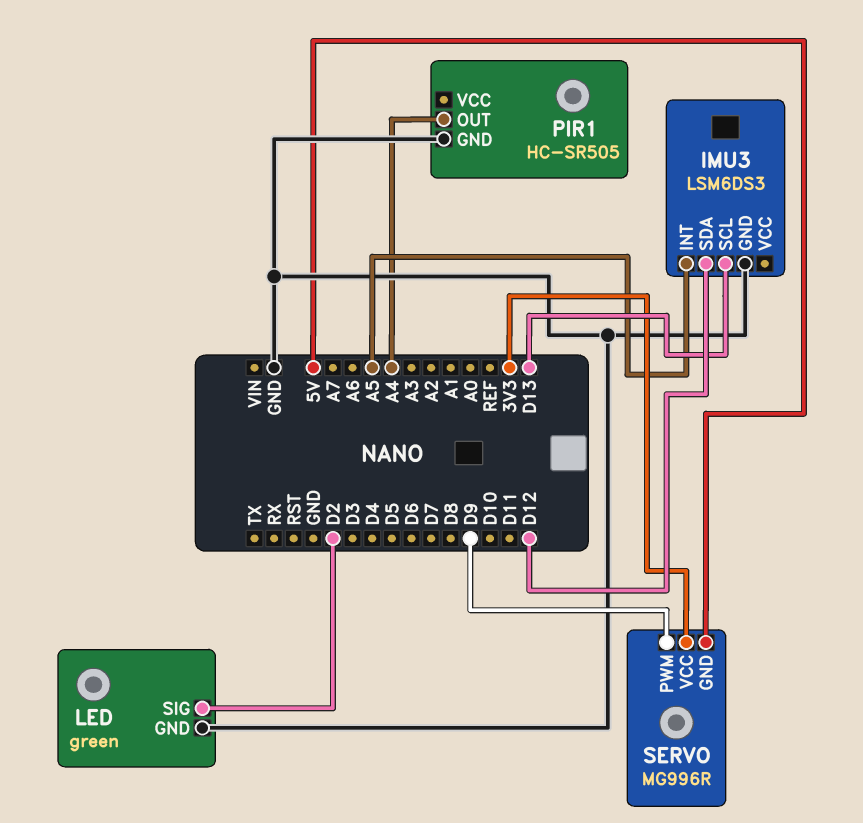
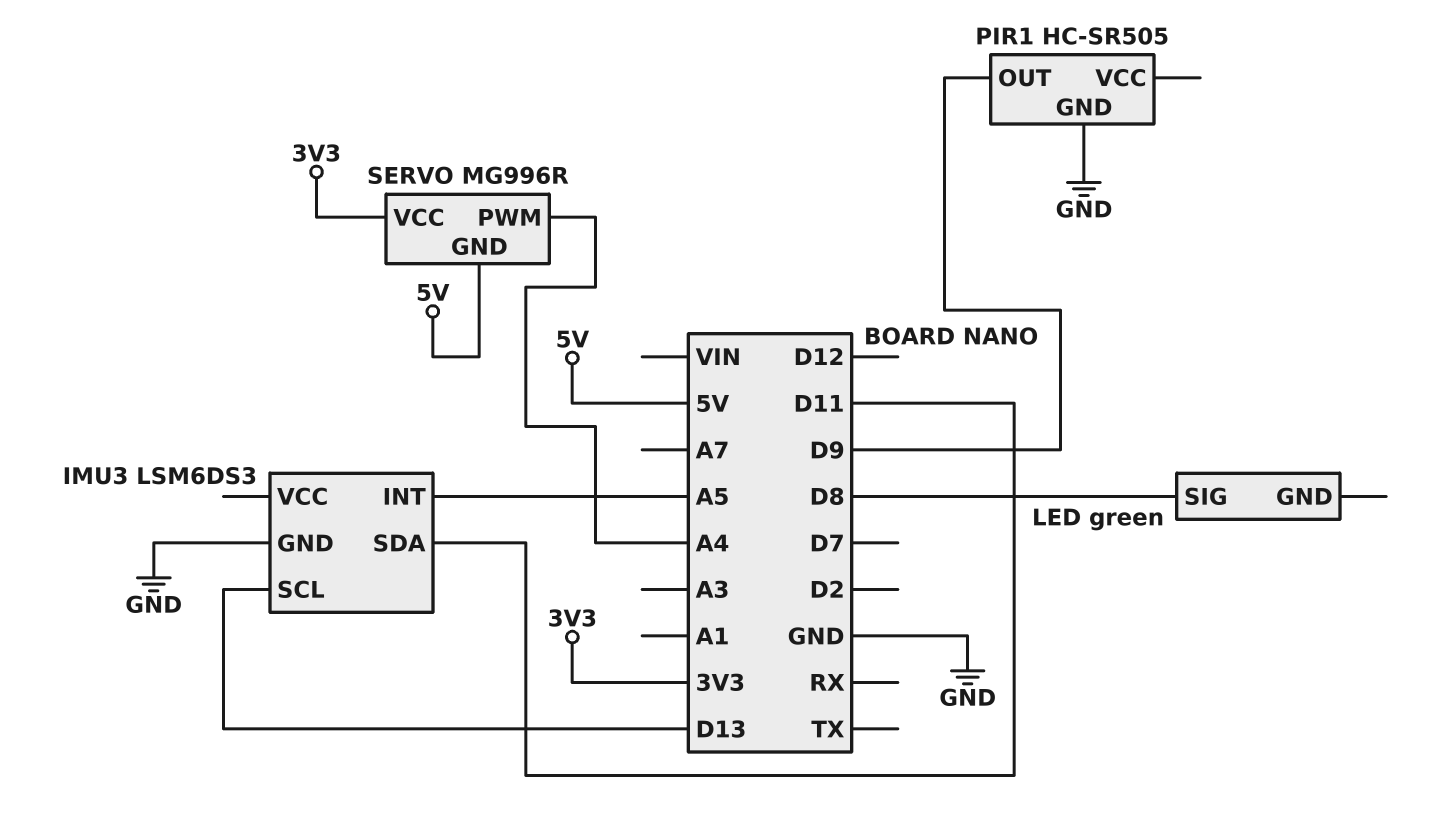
IMU3 pin SDA: D12 -> D11
LED pin GND: GND -> none
LED pin SIG: D2 -> D8
PIR1 pin OUT: A4 -> D9
SERVO pin PWM: D9 -> A4

